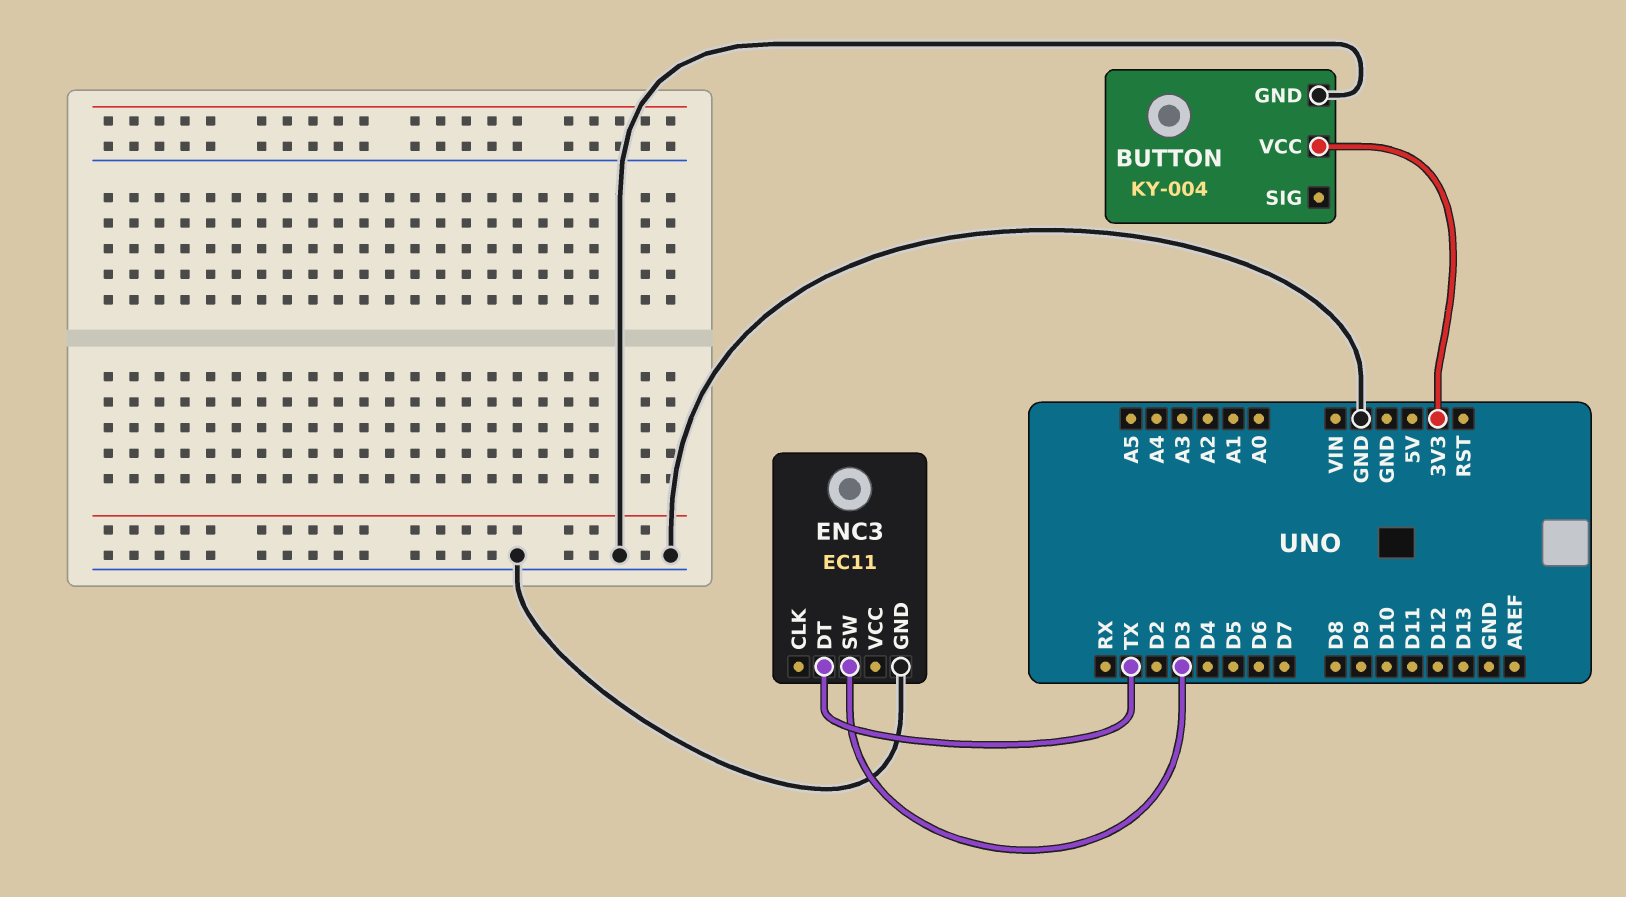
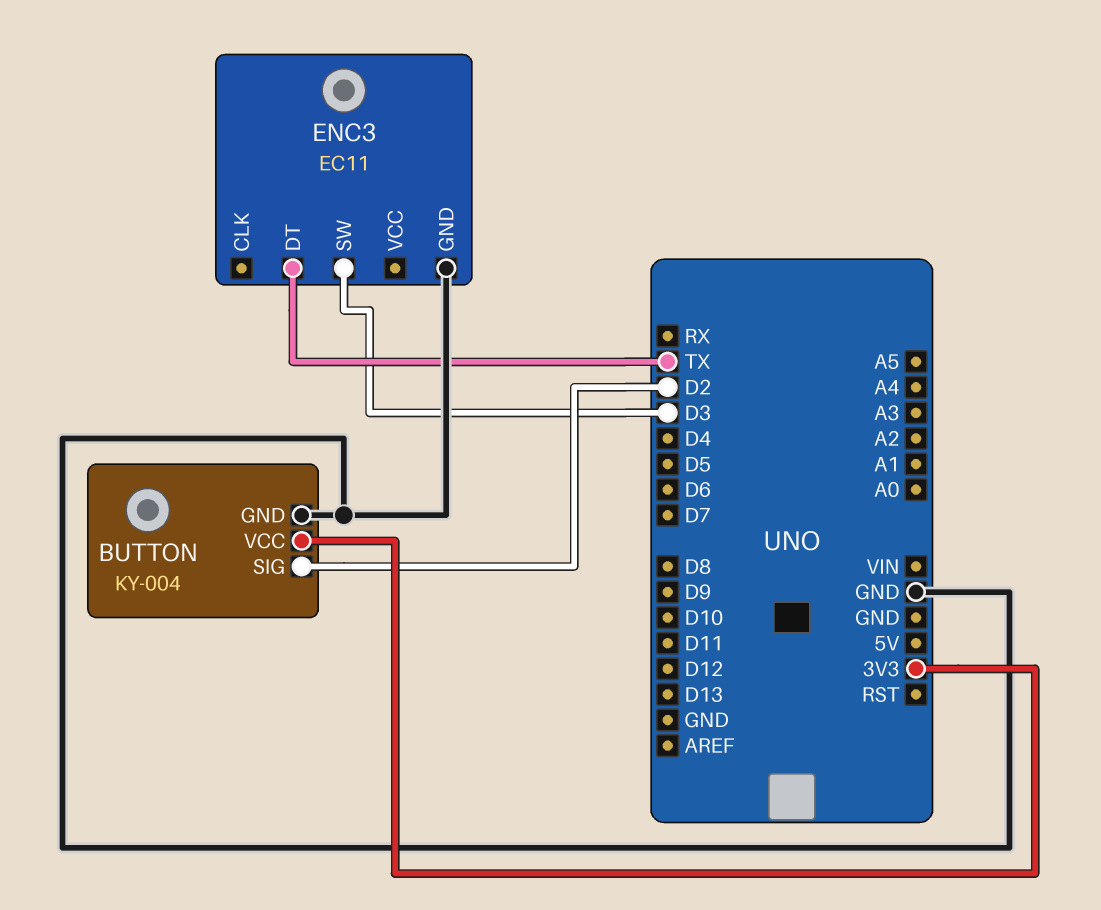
BUTTON pin SIG: none -> D2

